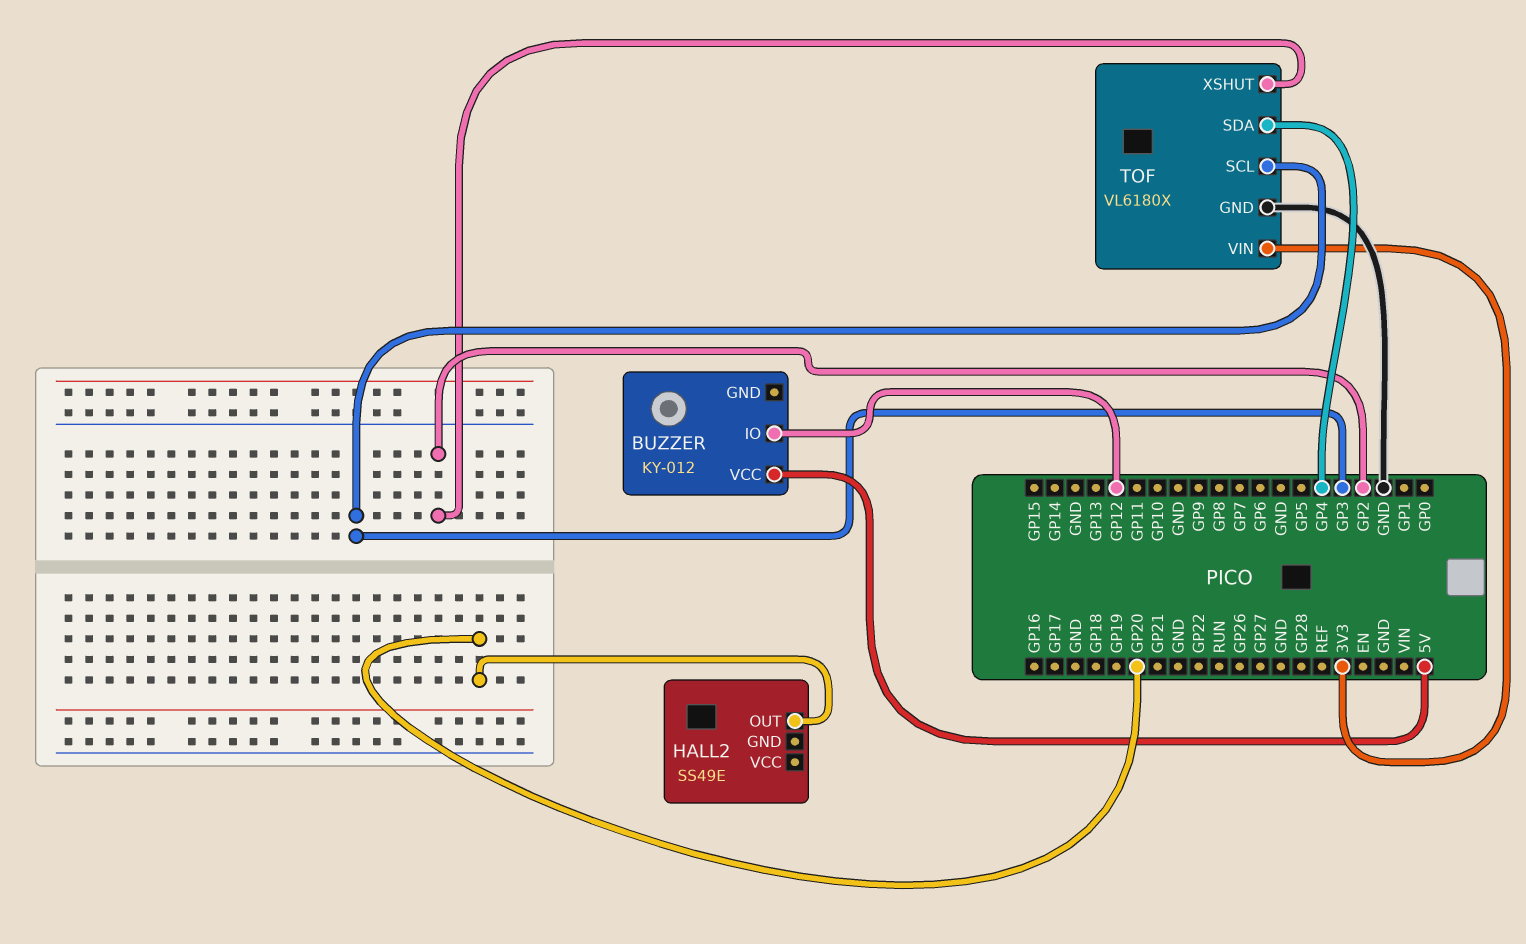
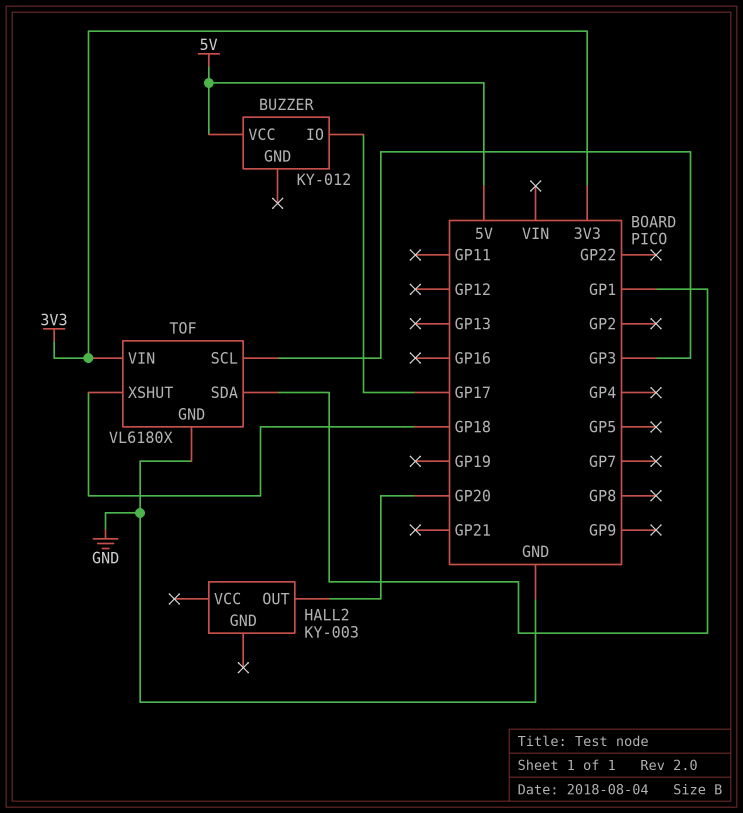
BUZZER pin IO: GP12 -> GP17
HALL2: SS49E -> KY-003
TOF pin SDA: GP4 -> GP1
TOF pin XSHUT: GP2 -> GP18

